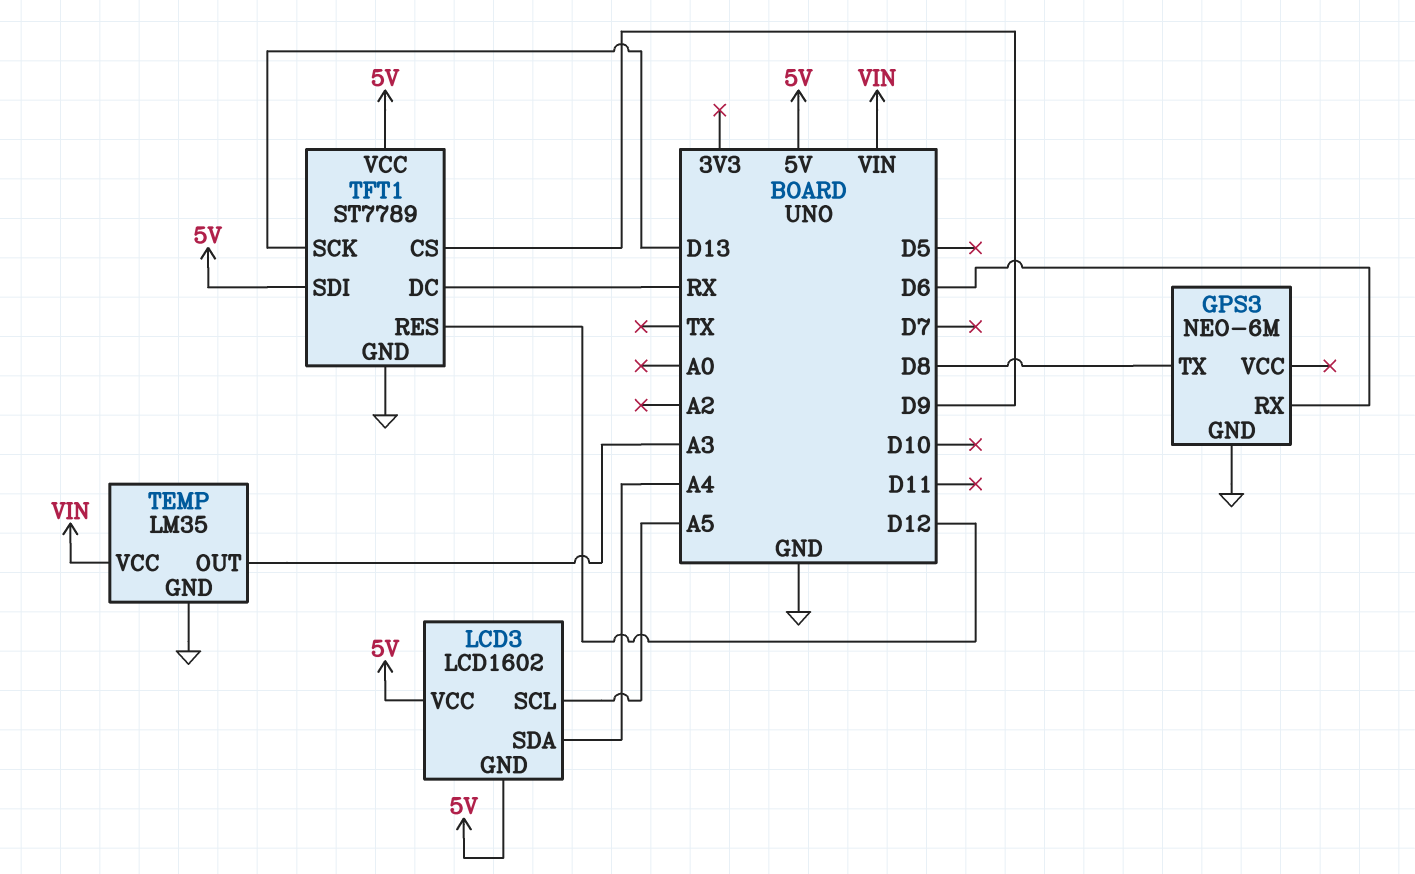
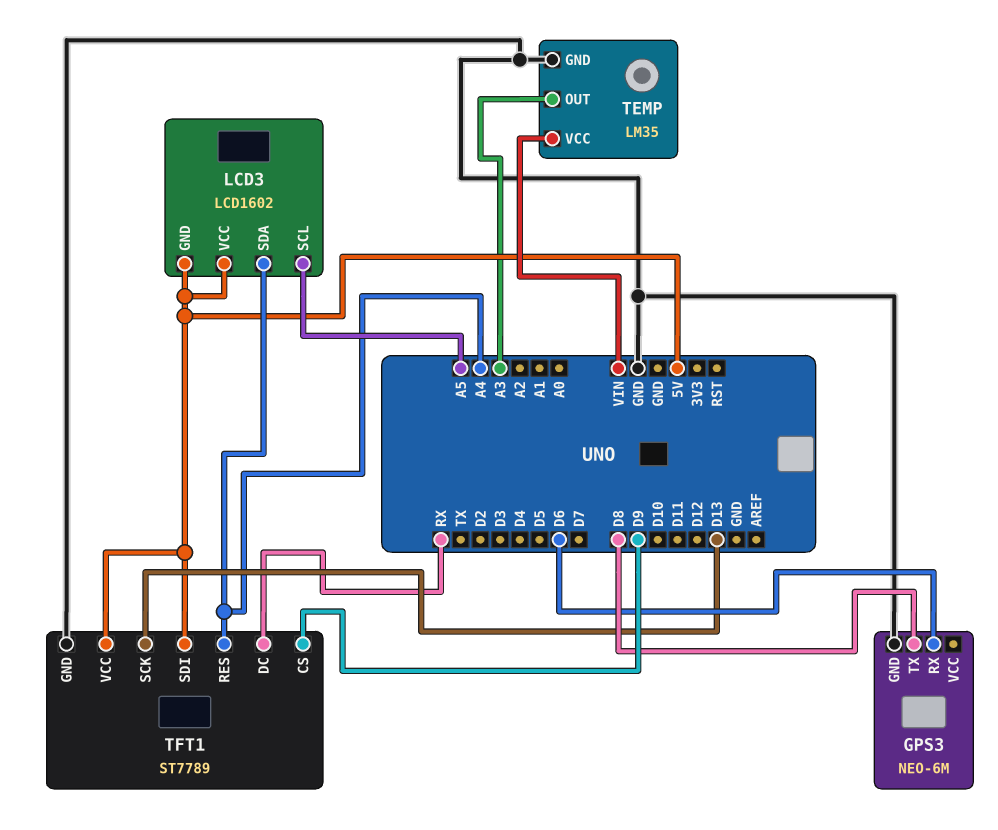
TFT1 pin RES: D12 -> A4

